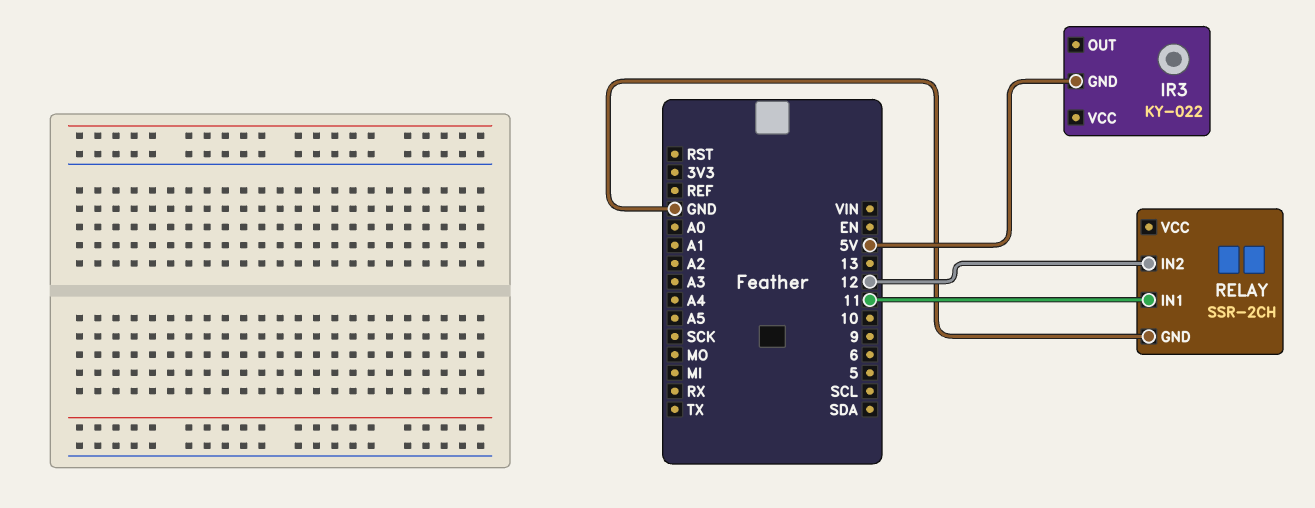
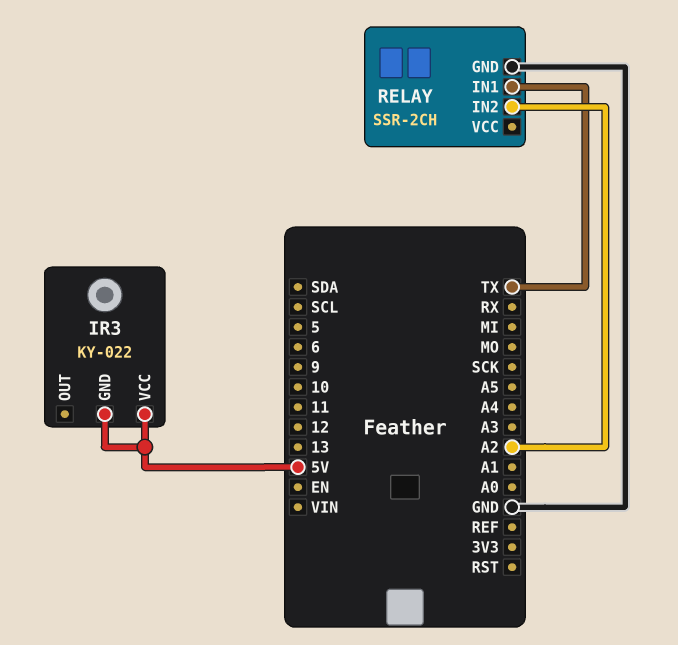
IR3 pin VCC: none -> 5V
RELAY pin IN1: 11 -> TX
RELAY pin IN2: 12 -> A2

